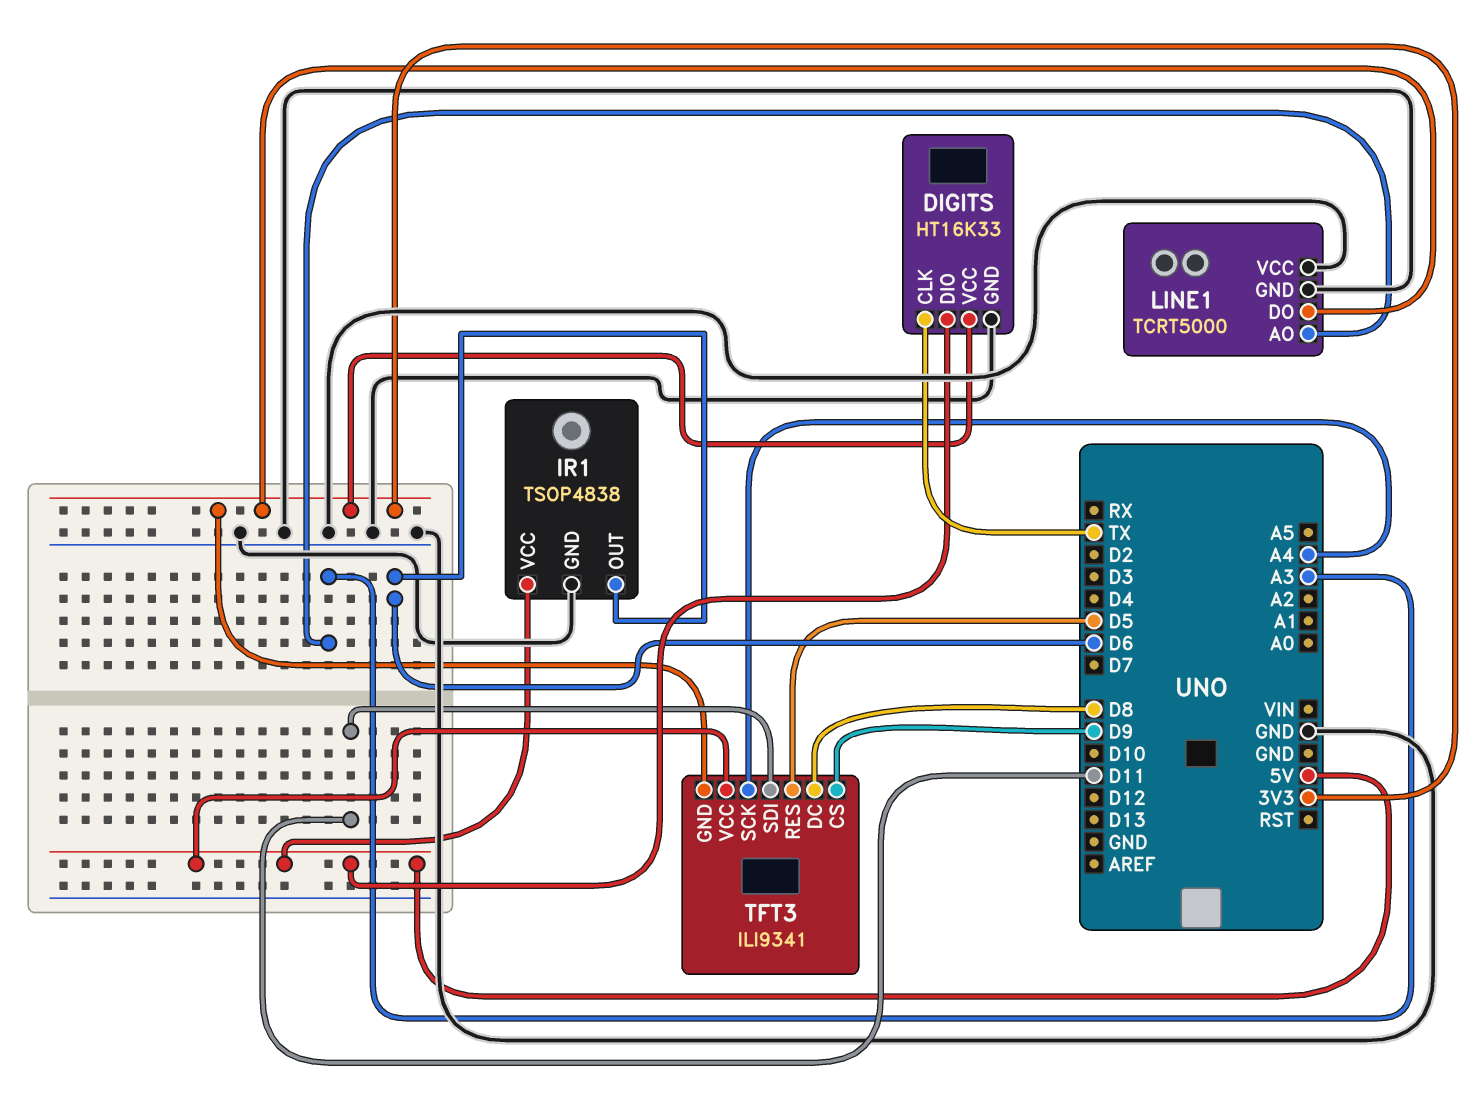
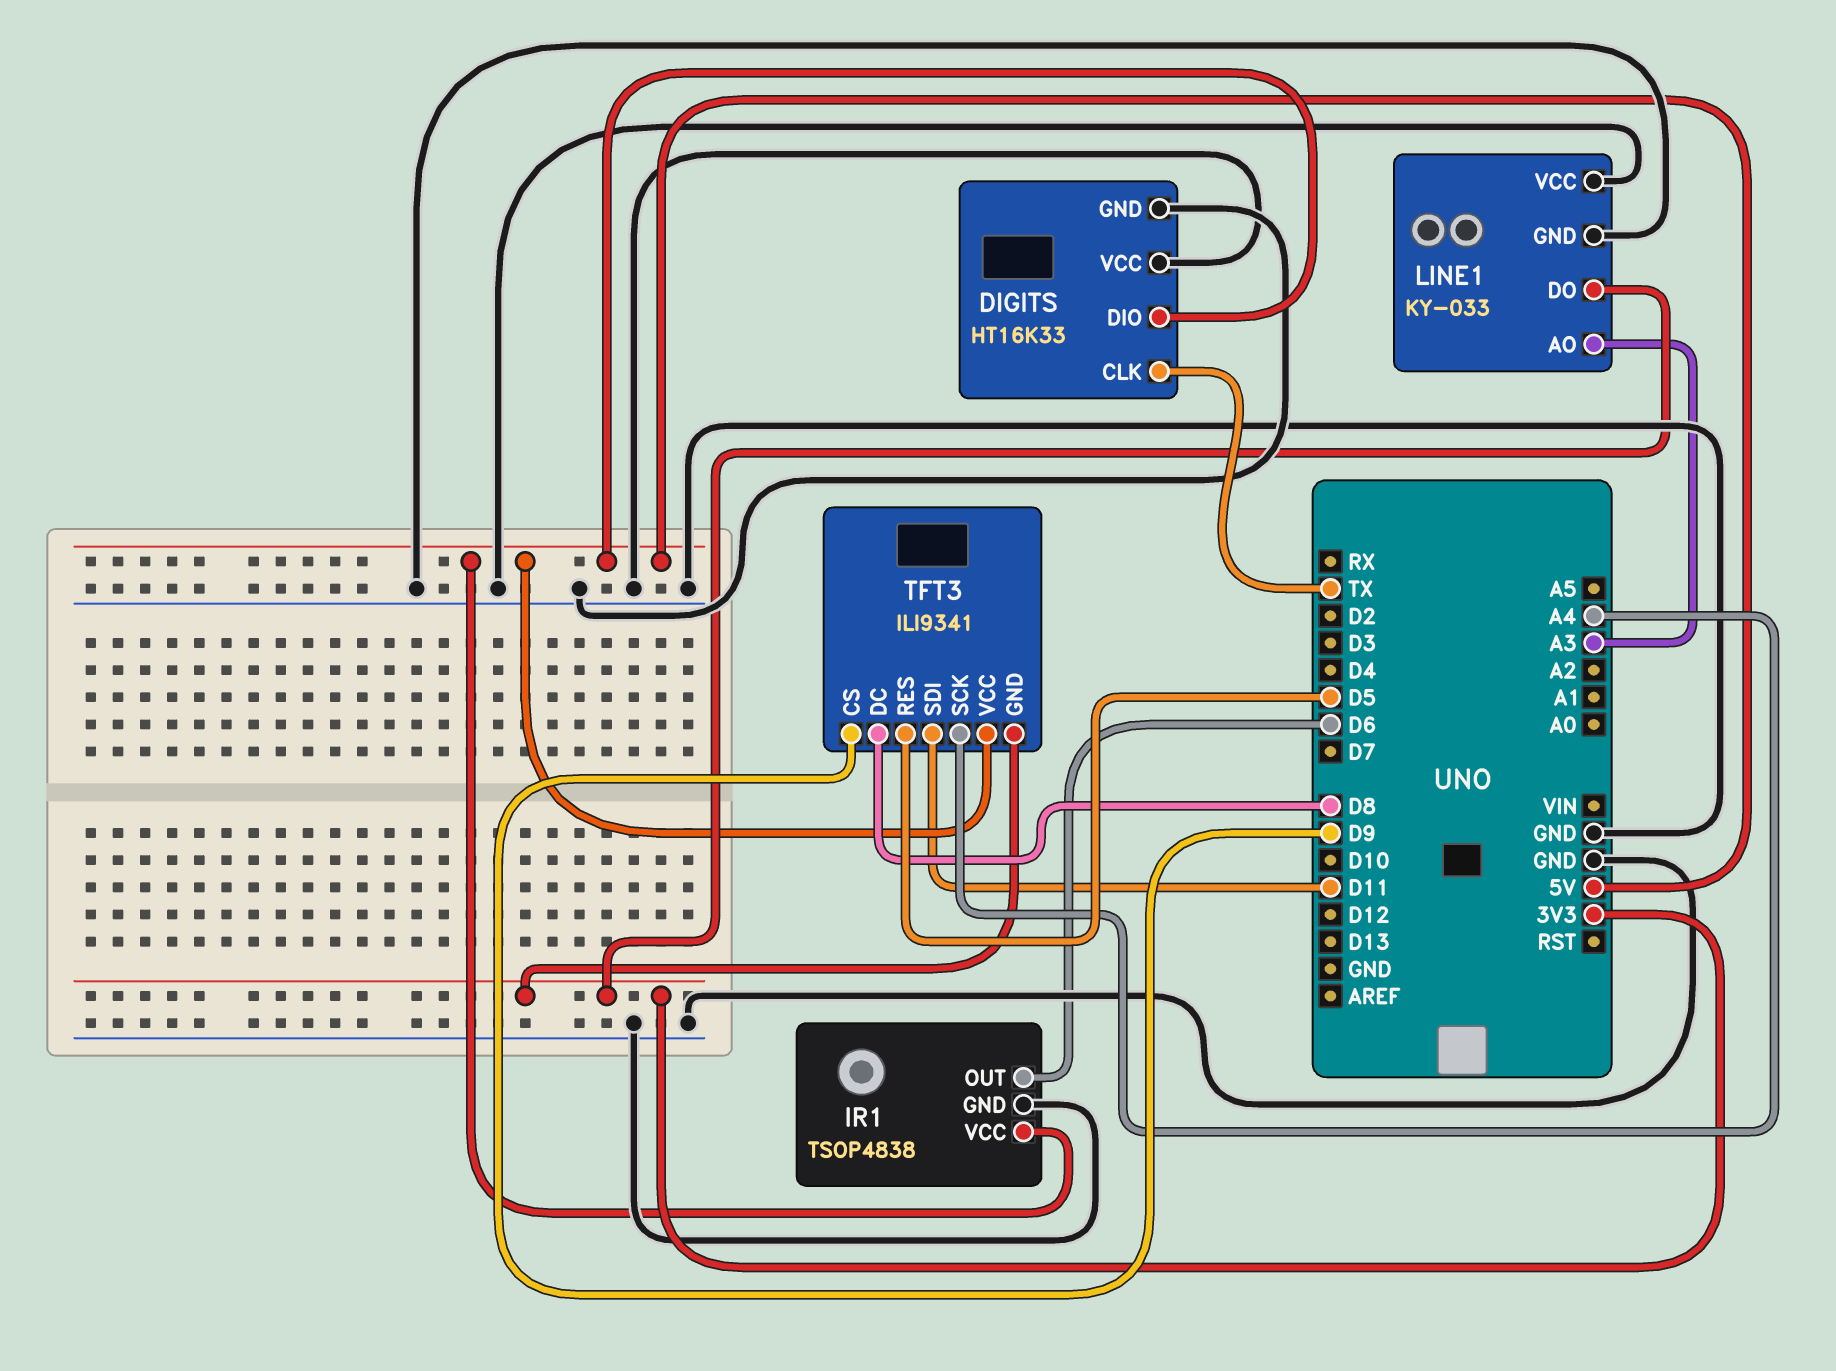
DIGITS pin VCC: 3V3 -> GND
LINE1: TCRT5000 -> KY-033

